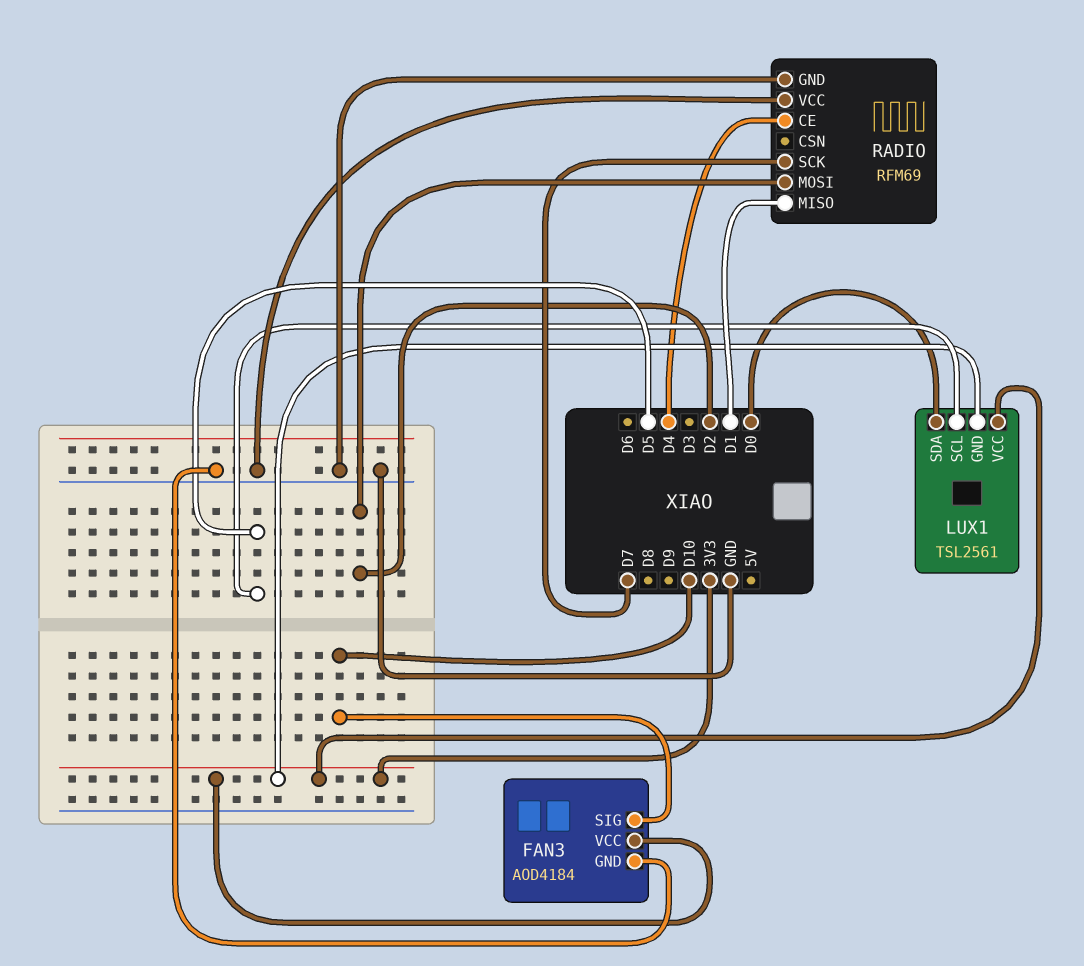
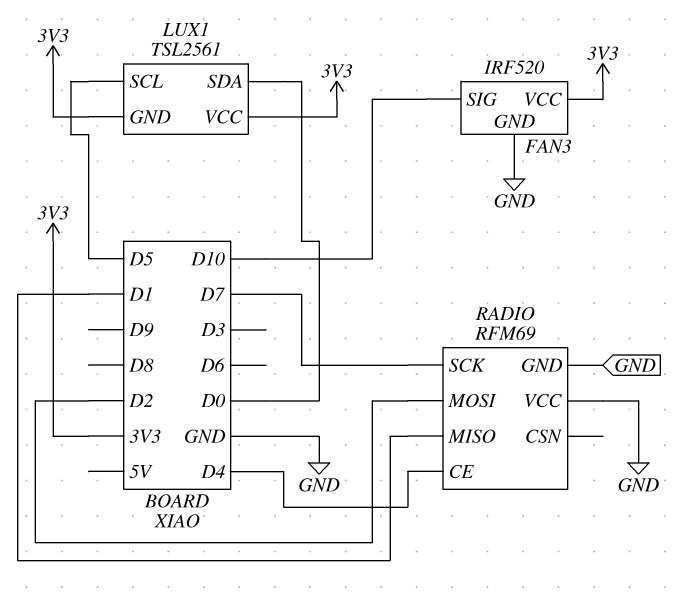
FAN3: AOD4184 -> IRF520

